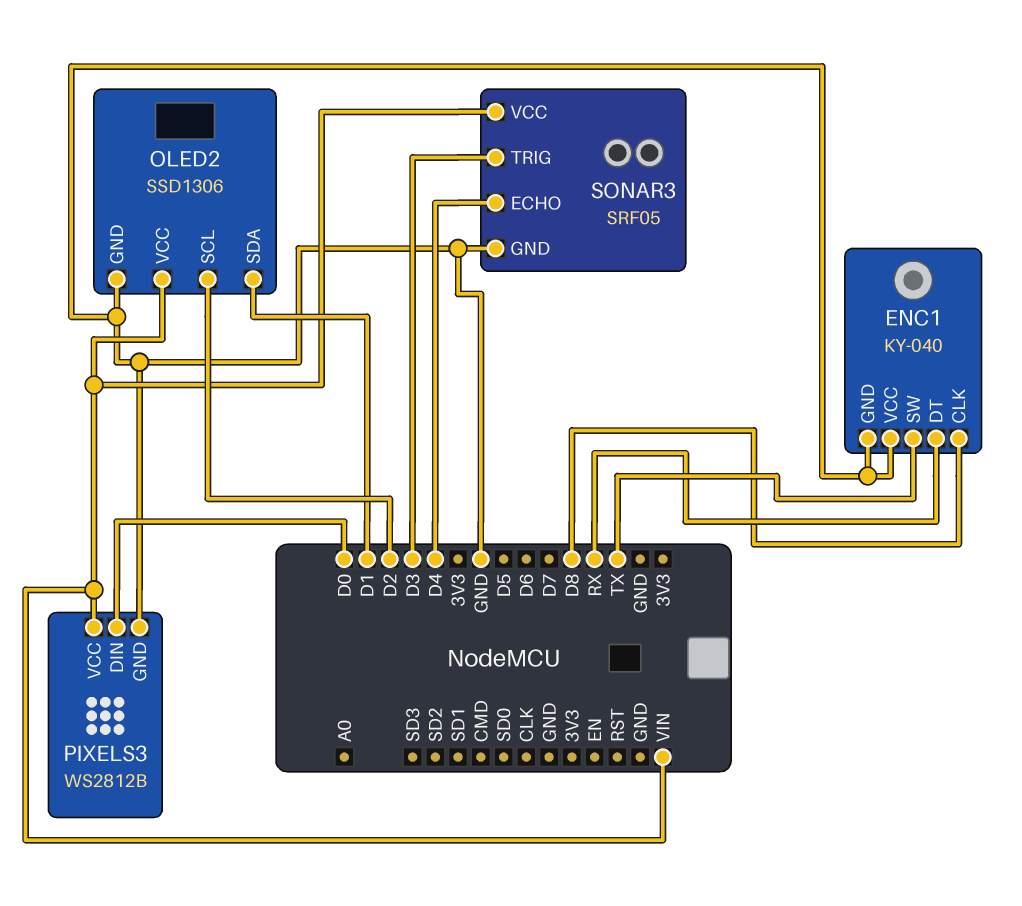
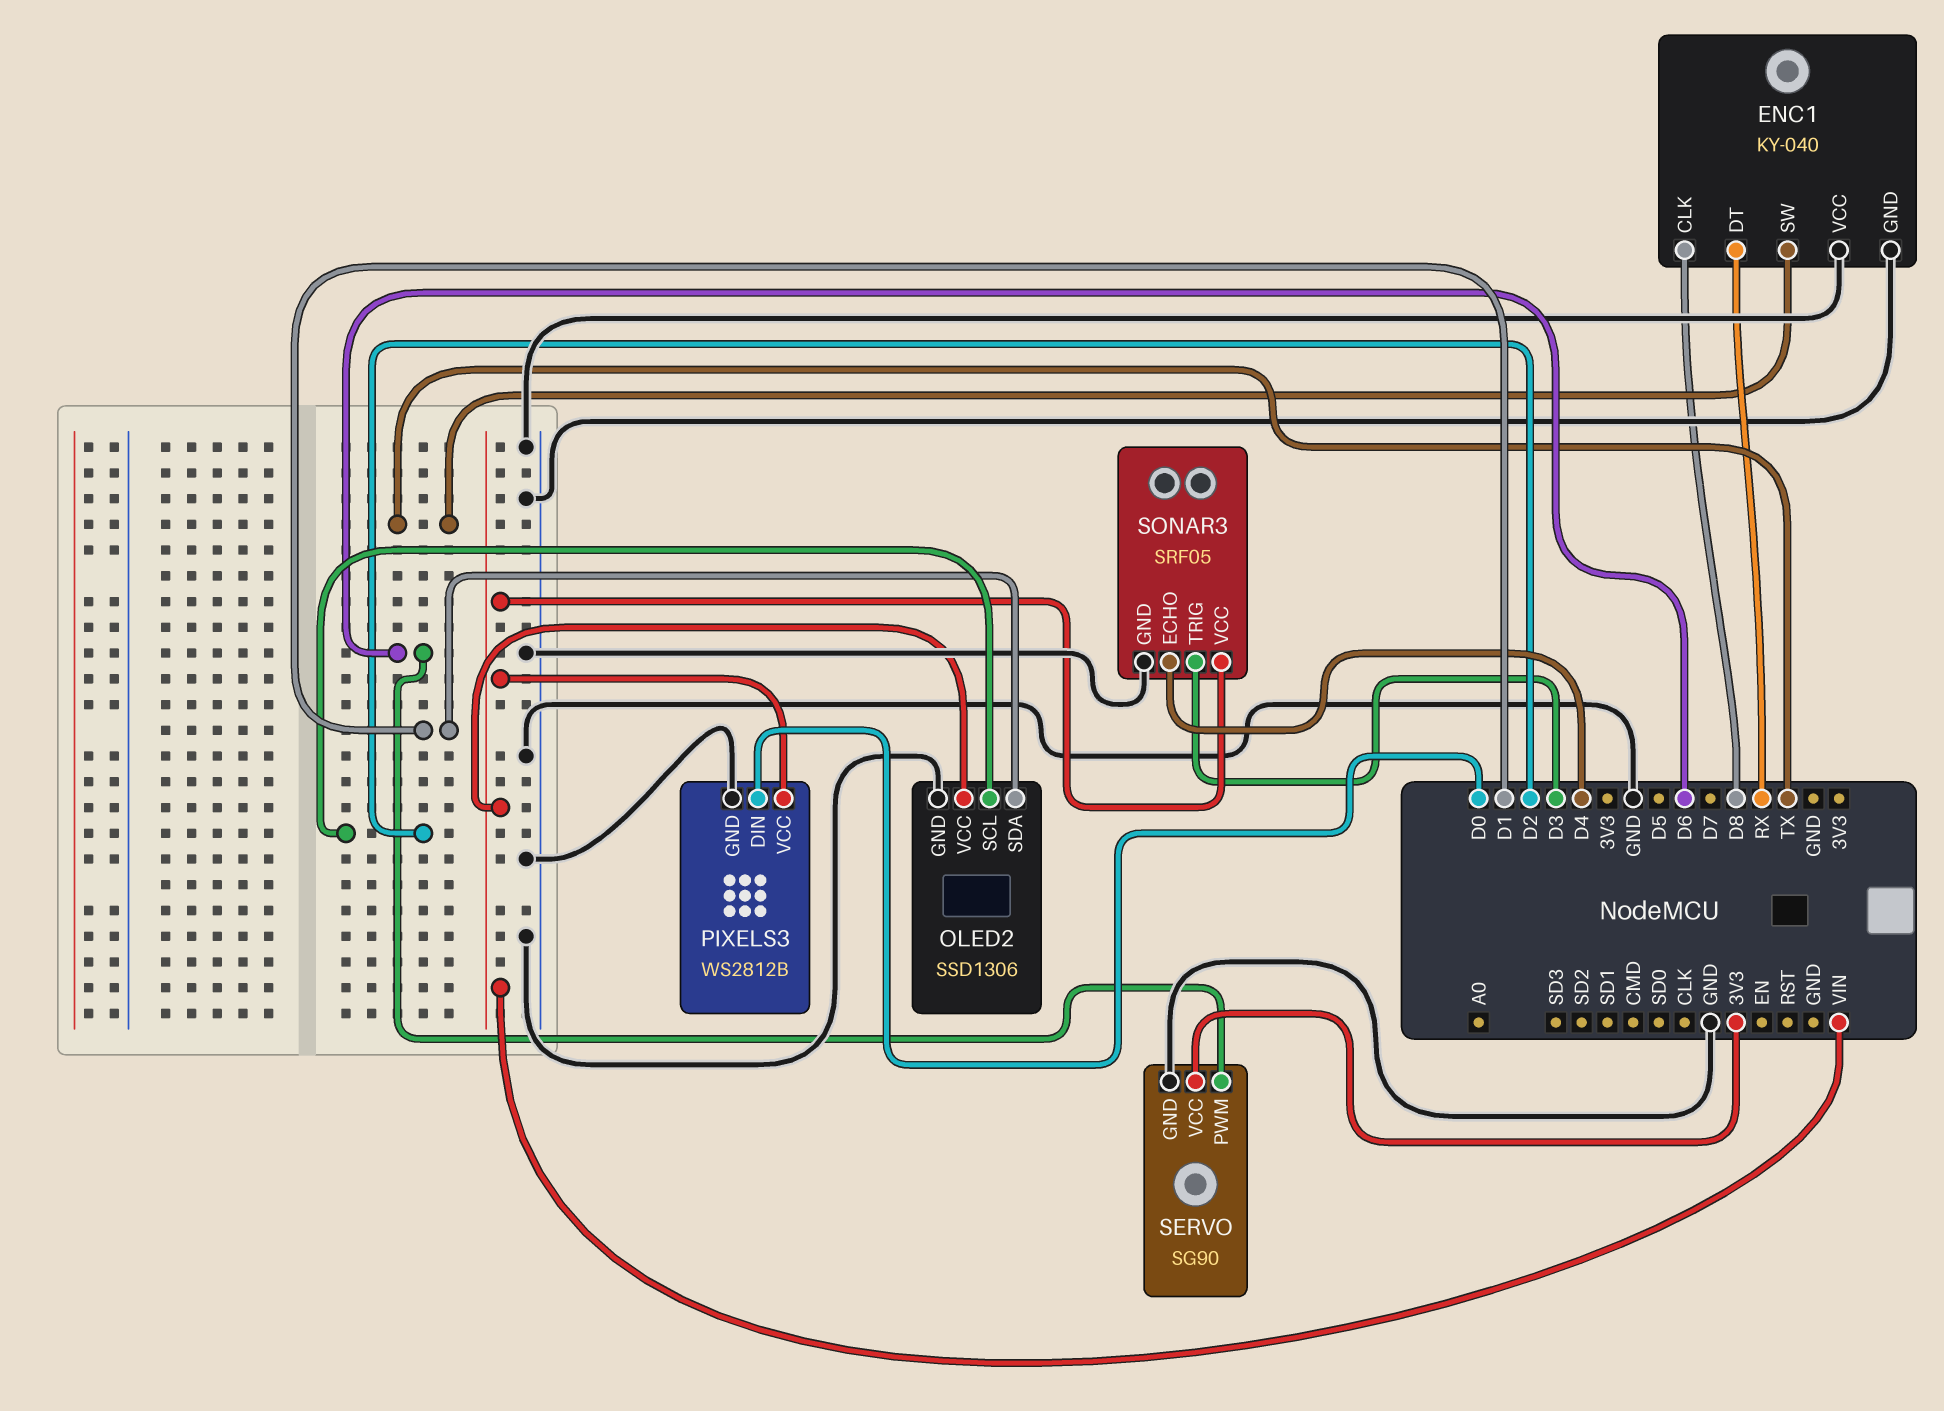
SERVO: none -> SG90
SERVO pin GND: none -> GND
SERVO pin PWM: none -> D6
SERVO pin VCC: none -> 3V3

